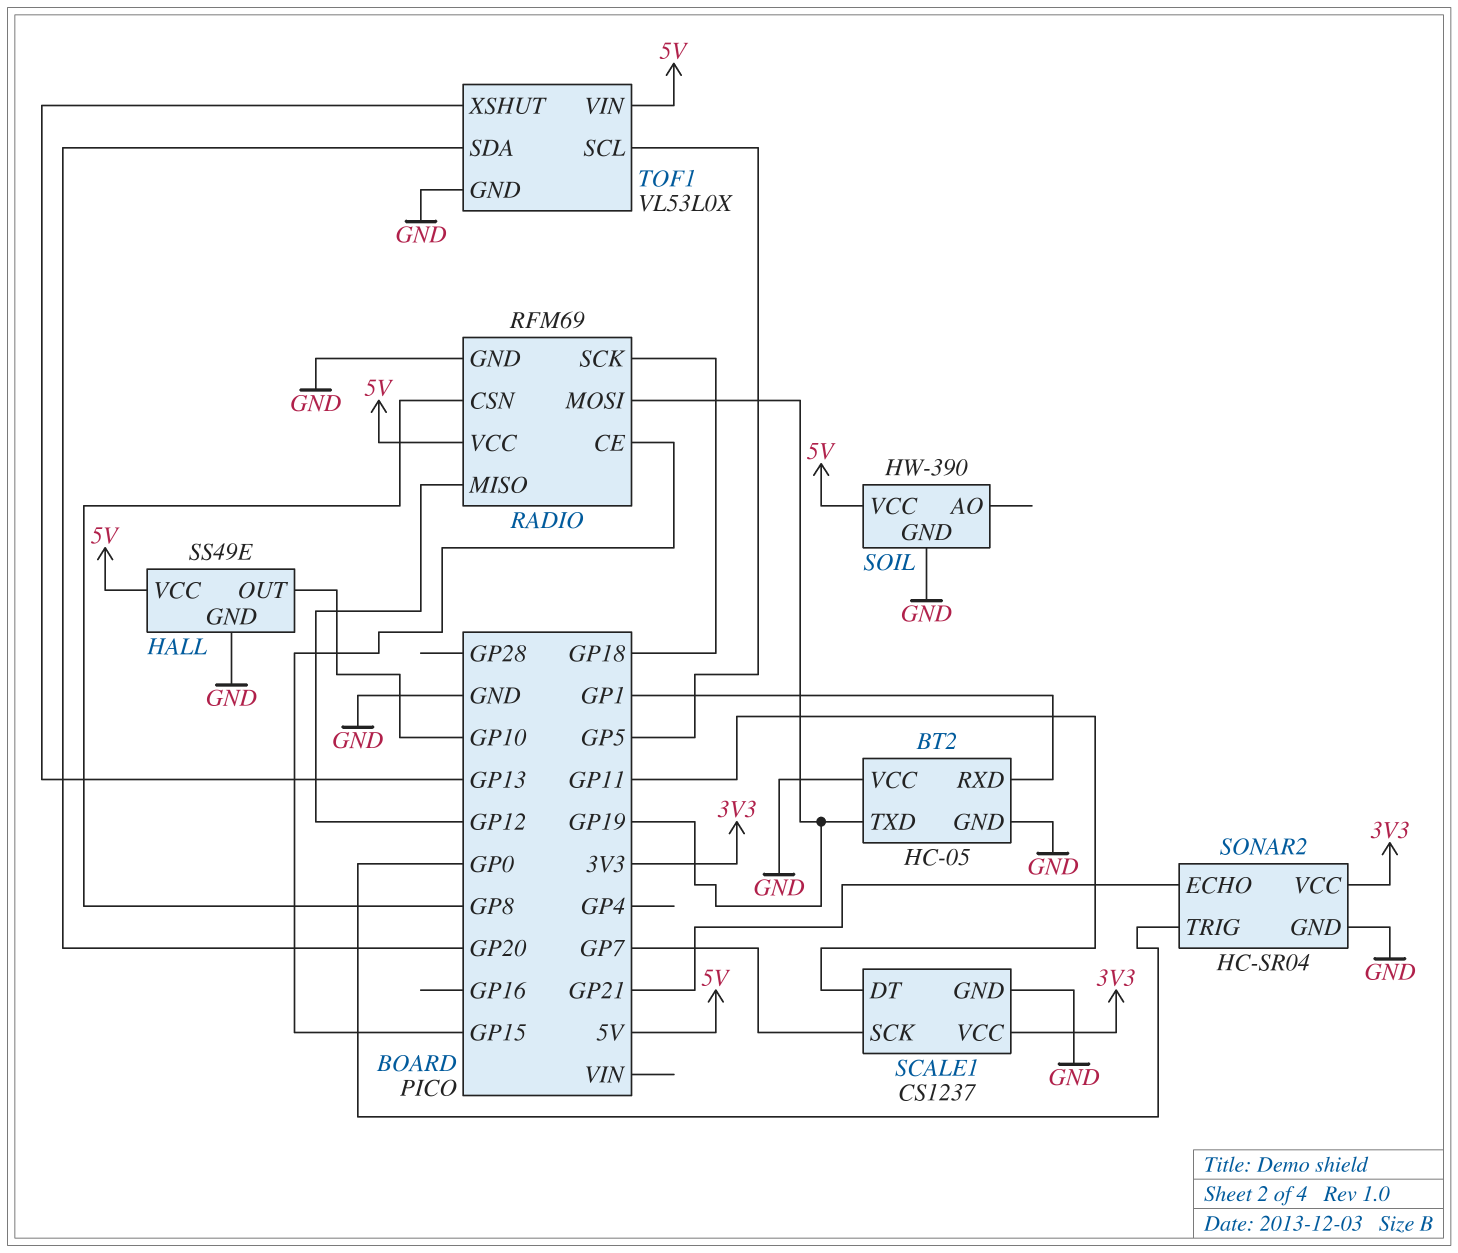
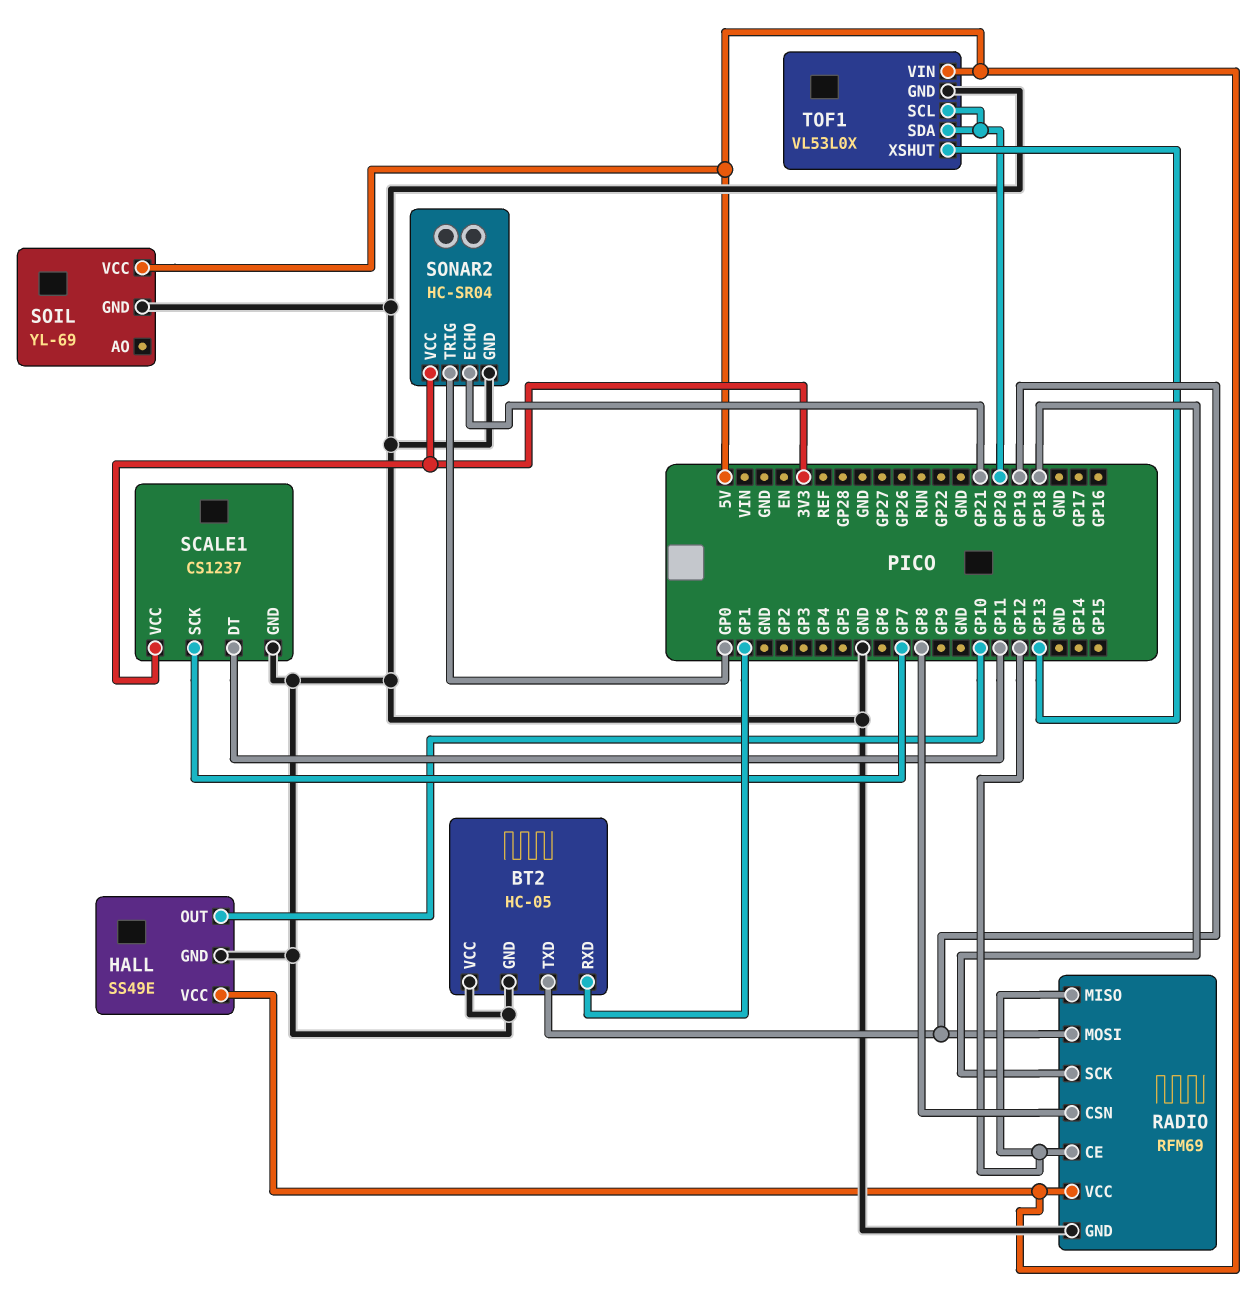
RADIO pin CE: GP15 -> GP12
SOIL: HW-390 -> YL-69
TOF1 pin SCL: GP5 -> GP20

